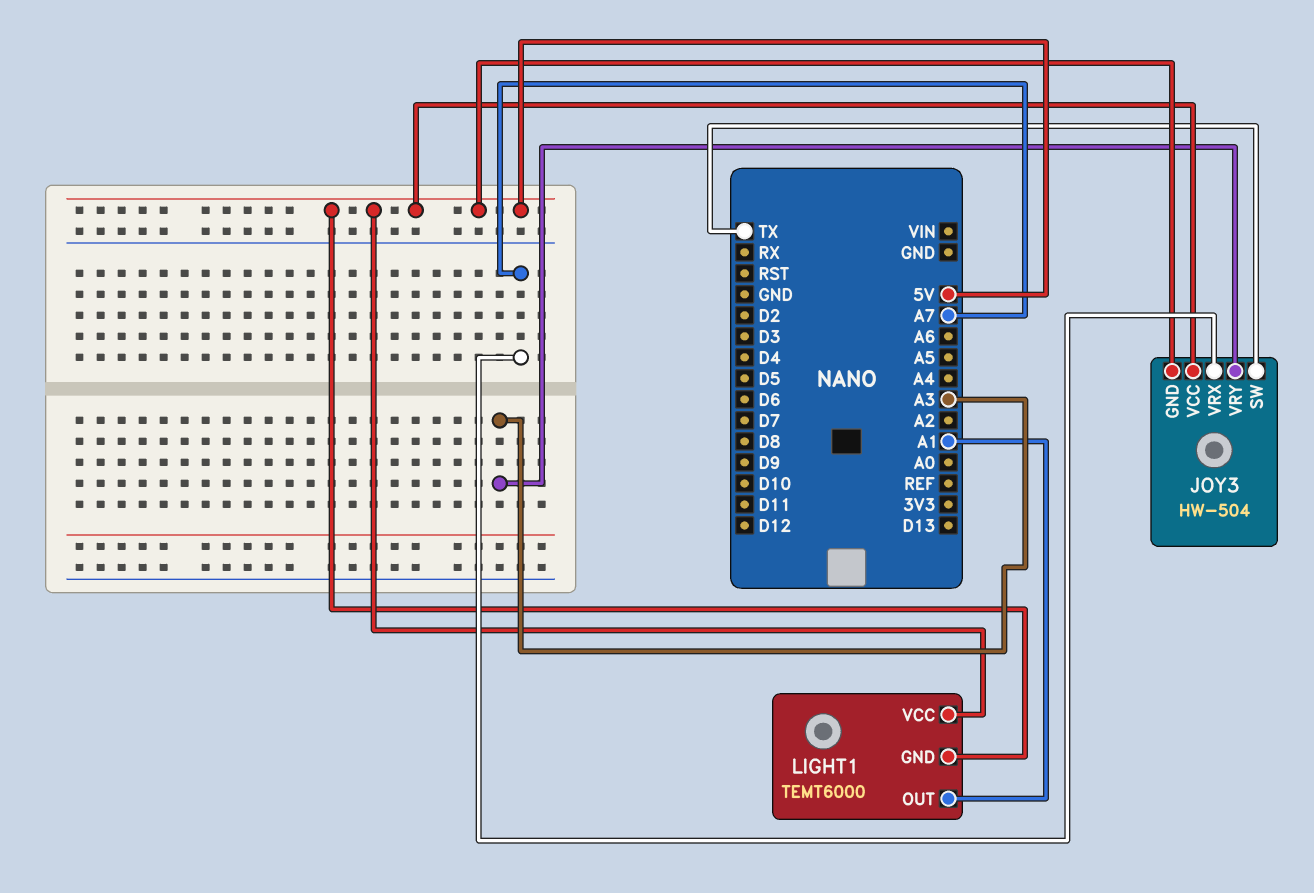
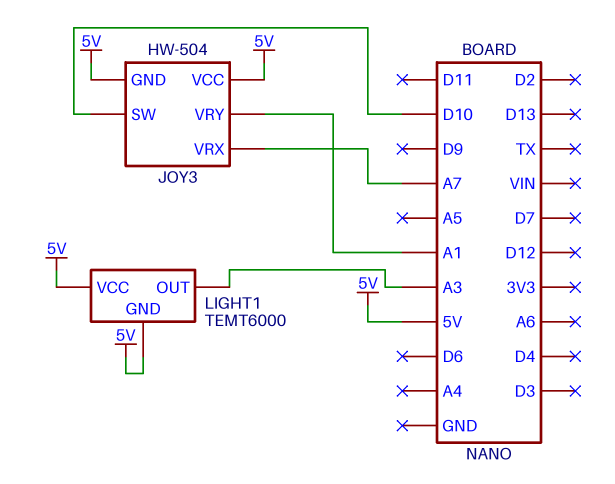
JOY3 pin SW: TX -> D10
JOY3 pin VRY: A3 -> A1
LIGHT1 pin OUT: A1 -> A3

